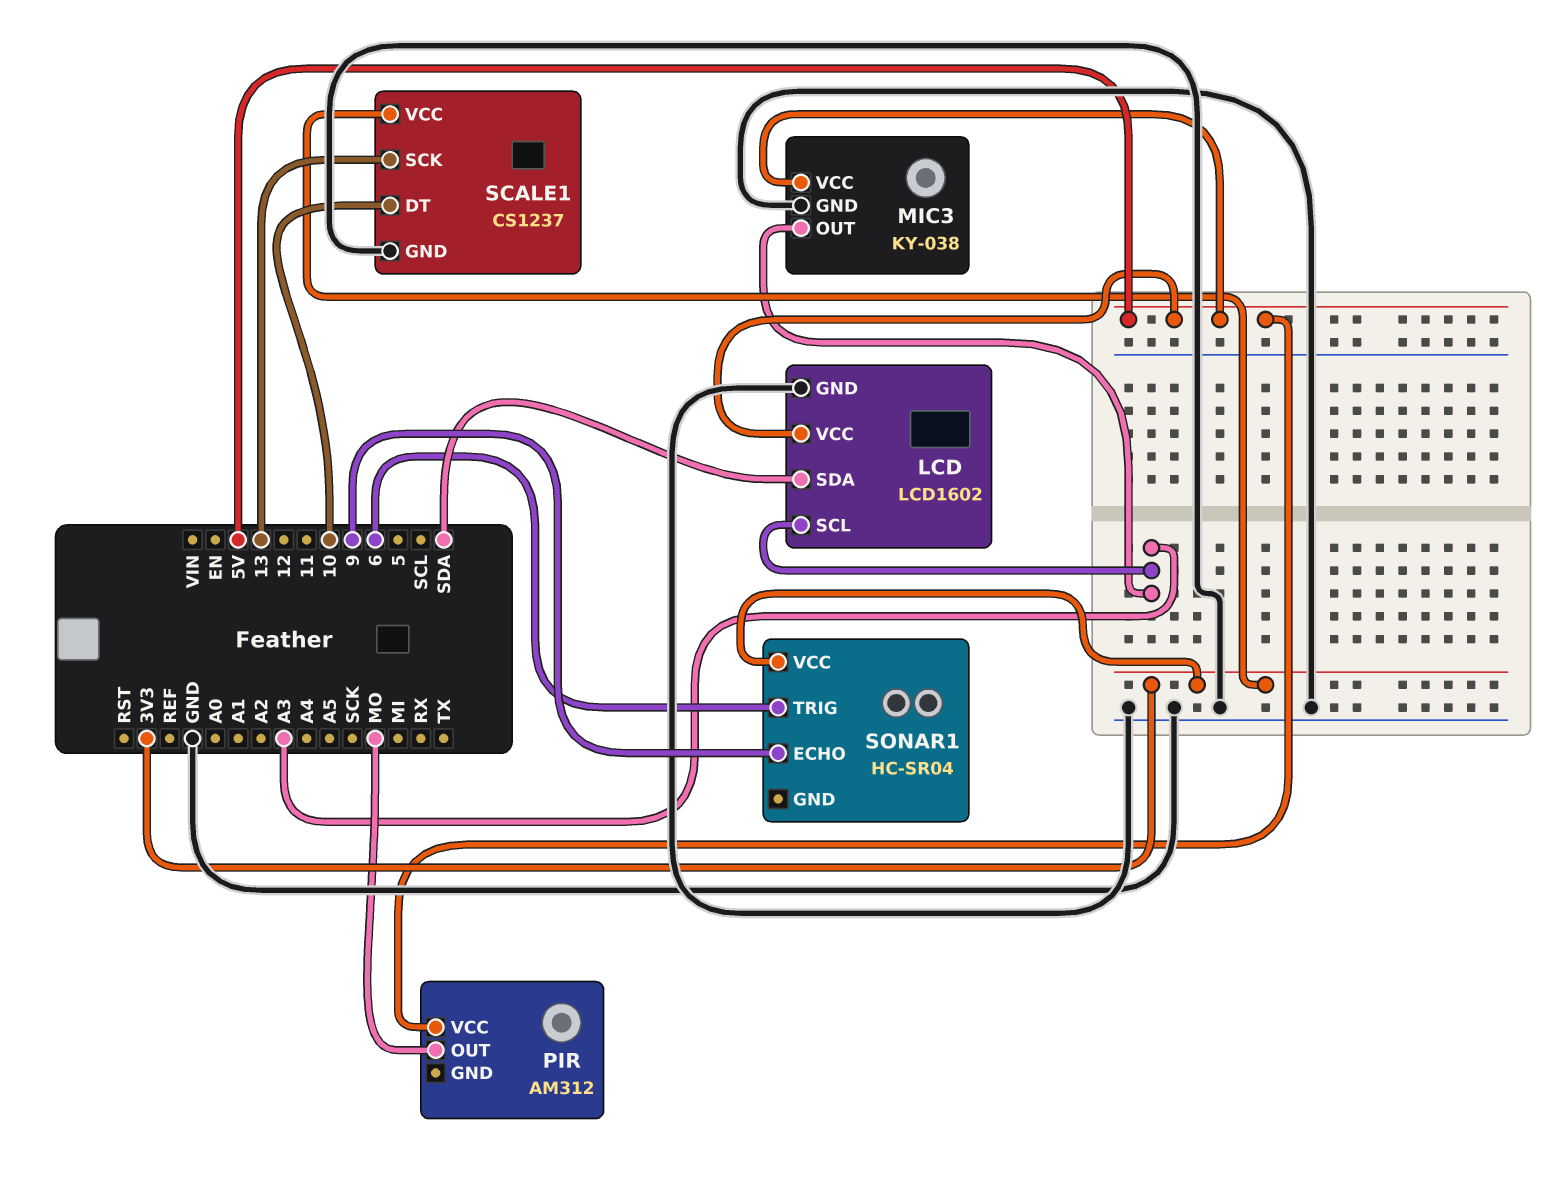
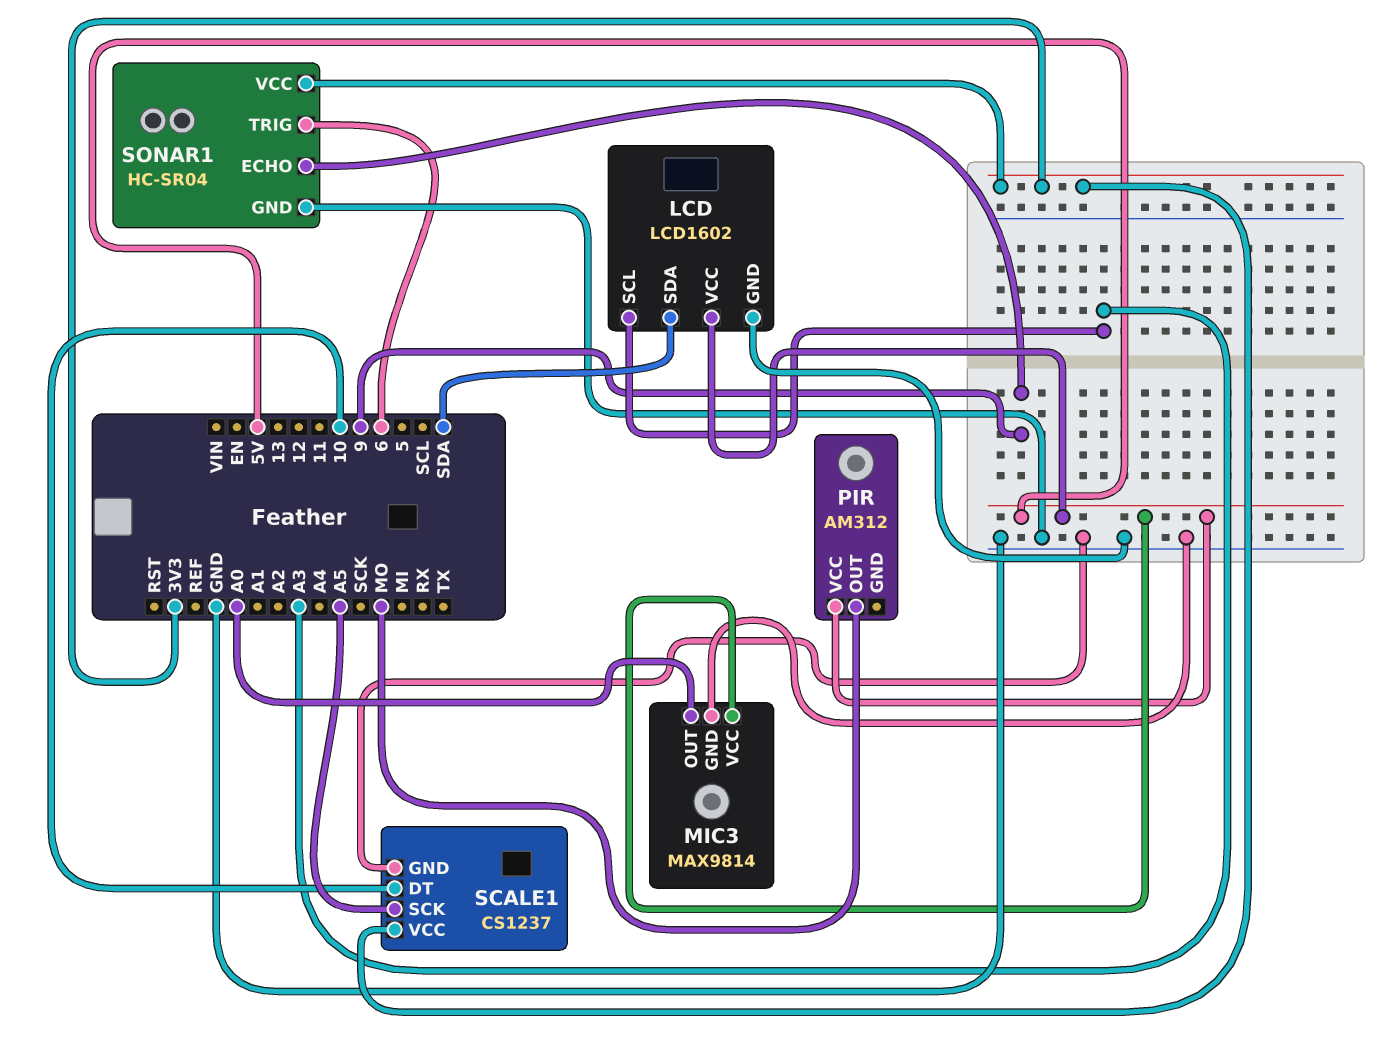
MIC3: KY-038 -> MAX9814
MIC3 pin OUT: A3 -> A0
SCALE1 pin SCK: 13 -> A5
SONAR1 pin GND: none -> GND

